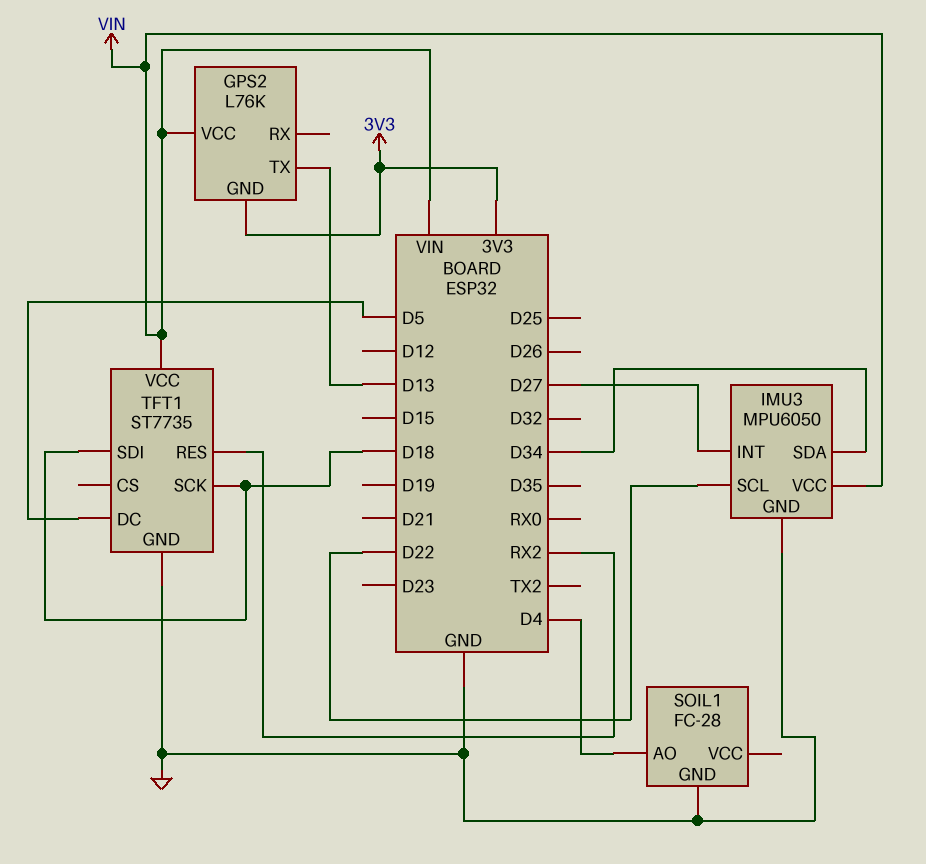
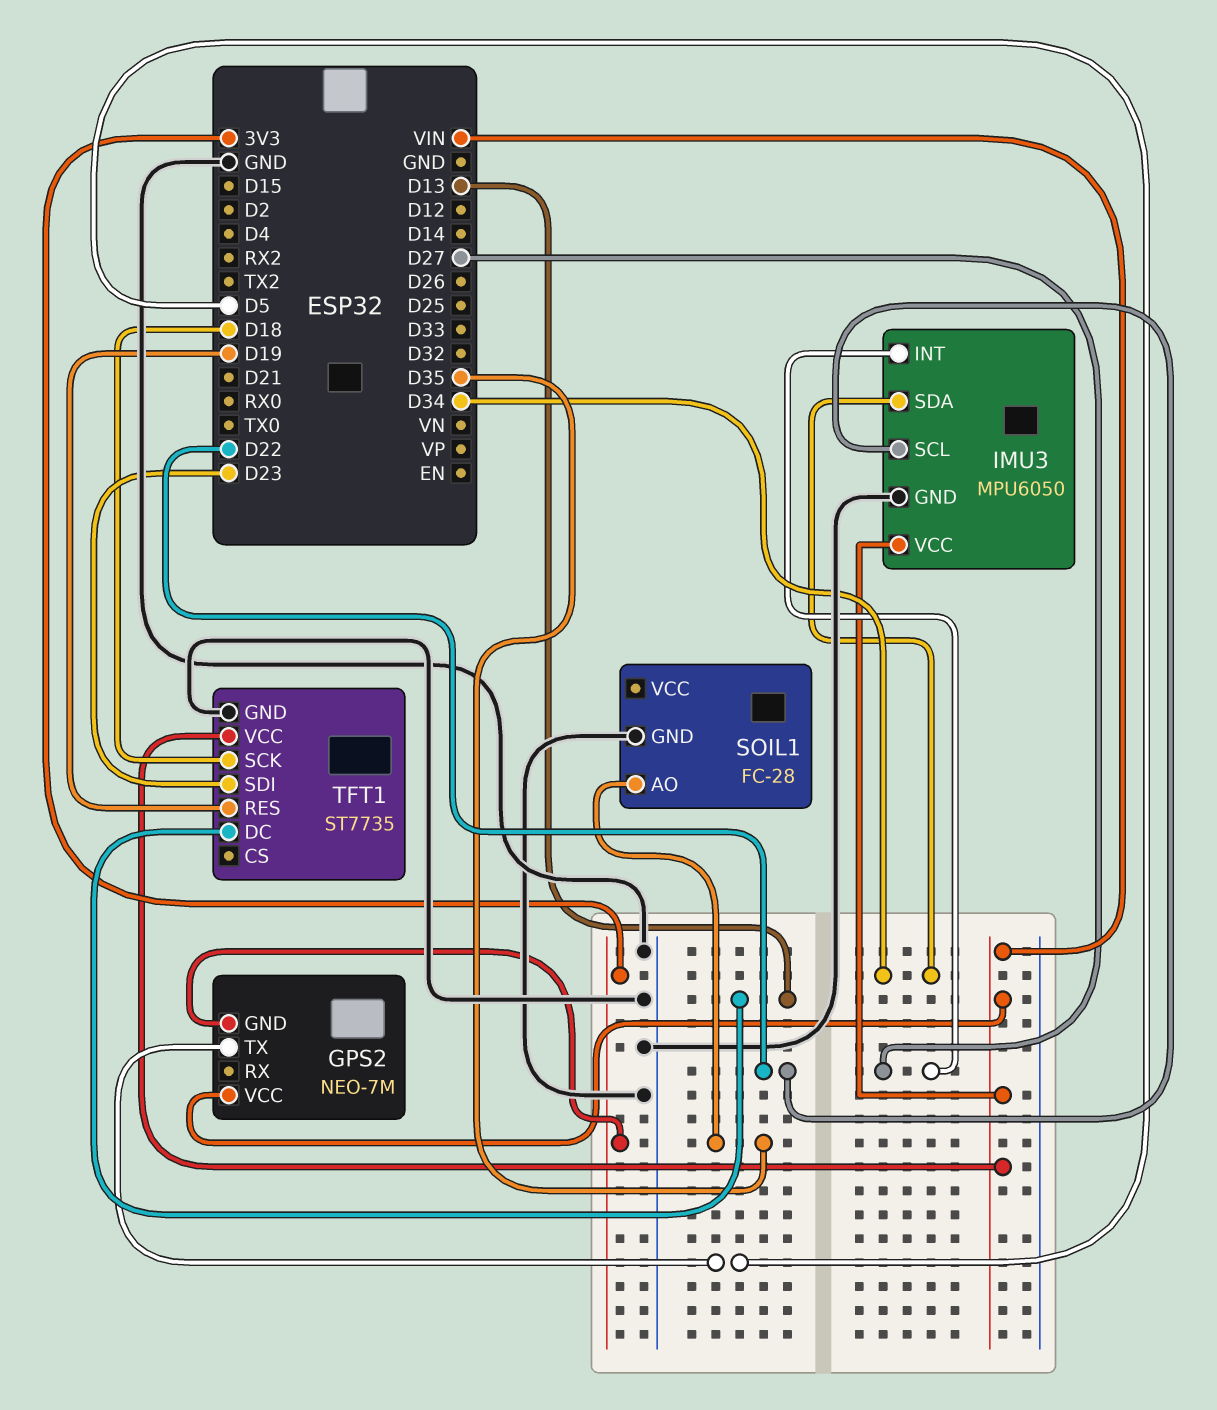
GPS2: L76K -> NEO-7M
GPS2 pin TX: D13 -> D5
SOIL1 pin AO: D4 -> D35
TFT1 pin DC: D5 -> D13
TFT1 pin RES: RX2 -> D19
TFT1 pin SDI: D18 -> D23

